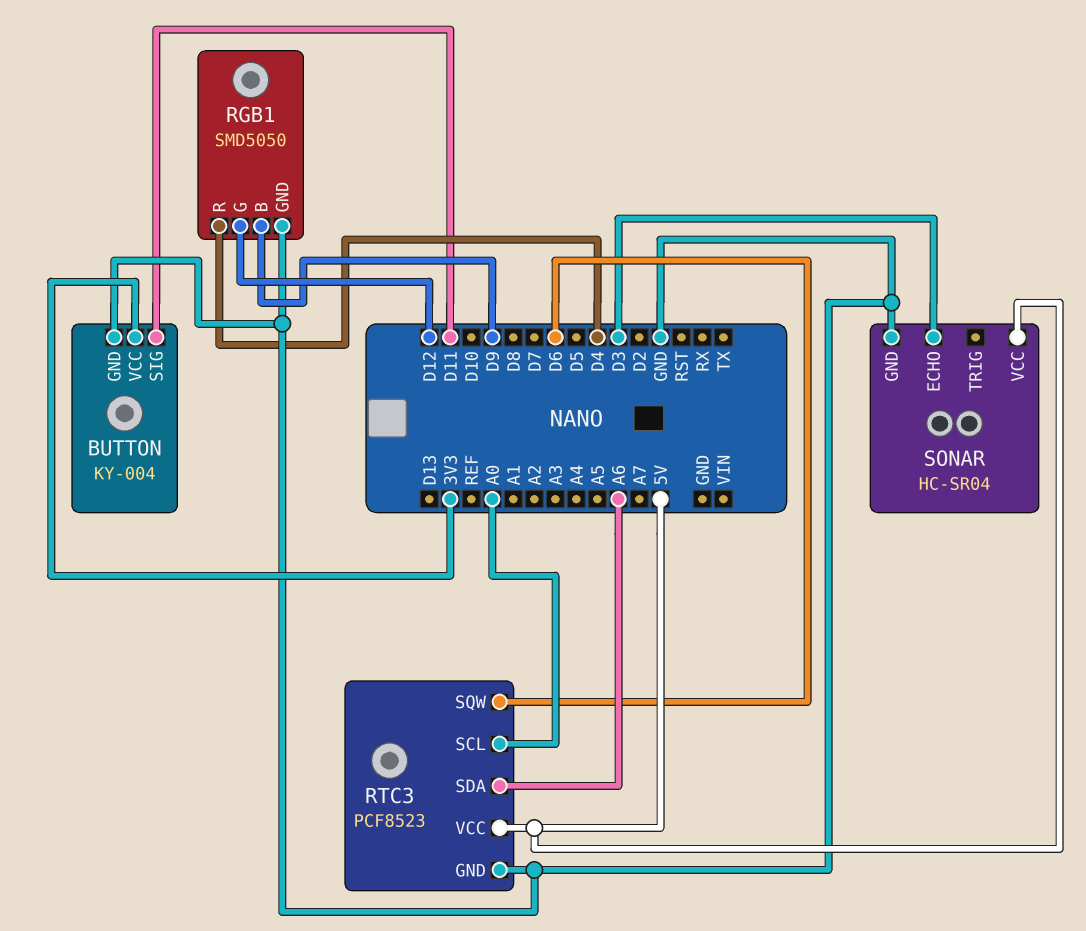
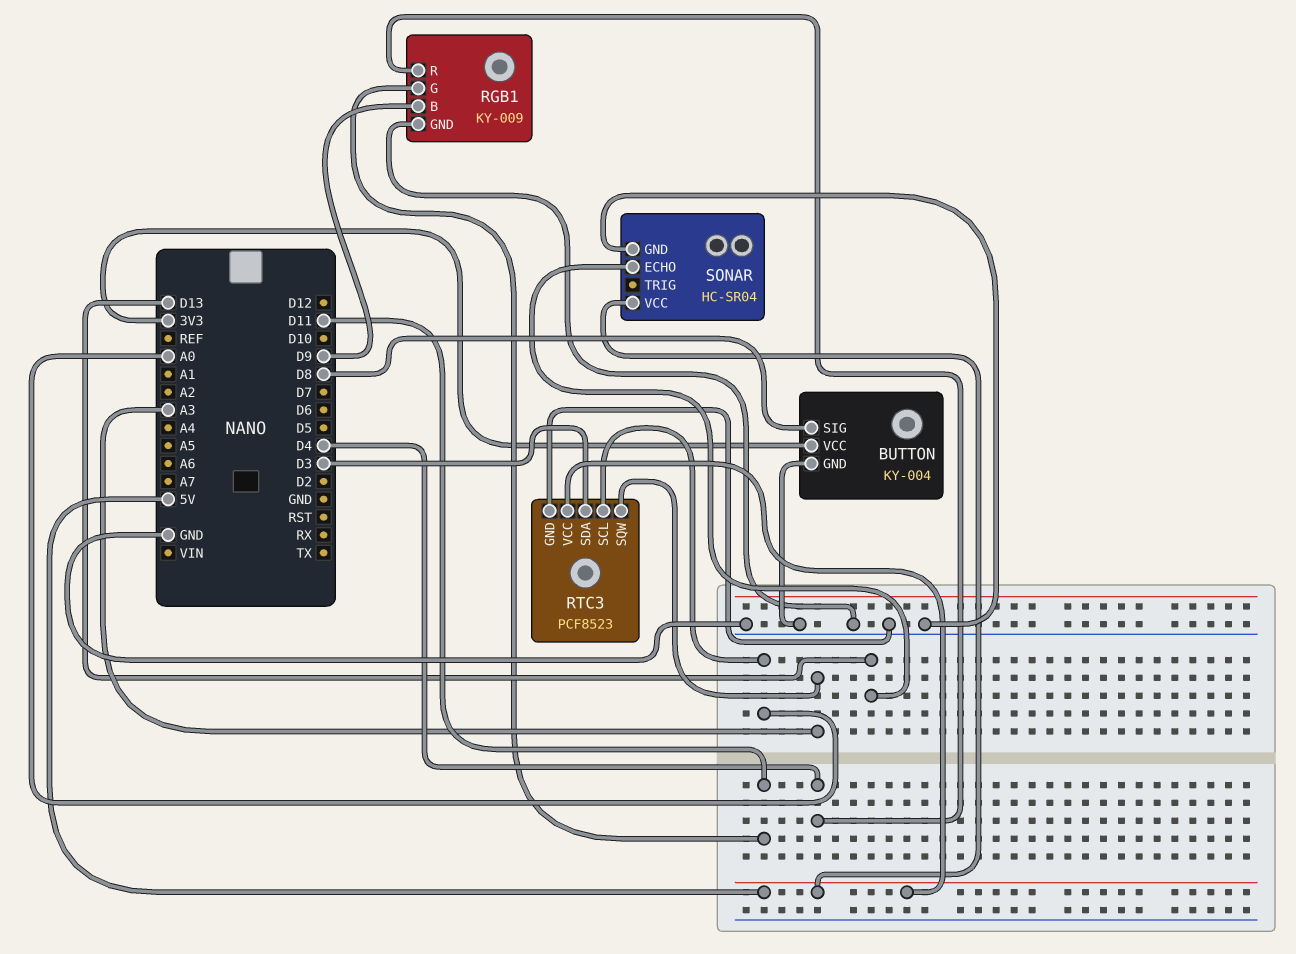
BUTTON pin SIG: D11 -> D8
RGB1: SMD5050 -> KY-009
RGB1 pin G: D12 -> D11
RTC3 pin SDA: A6 -> D3
RTC3 pin SQW: D6 -> A3
SONAR pin ECHO: D3 -> D13

